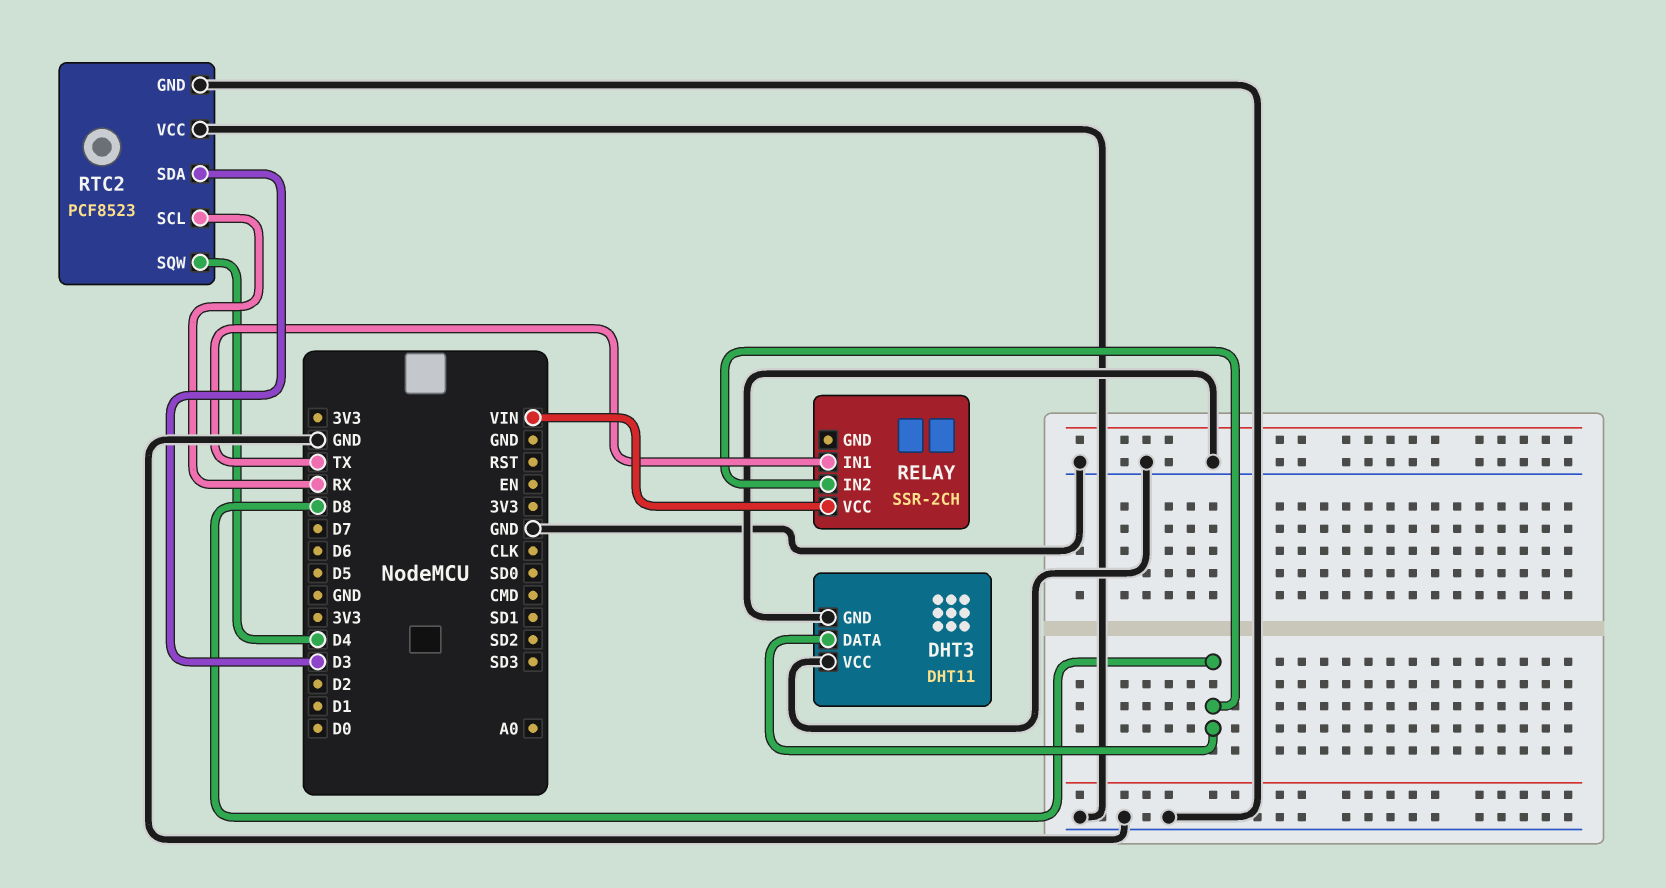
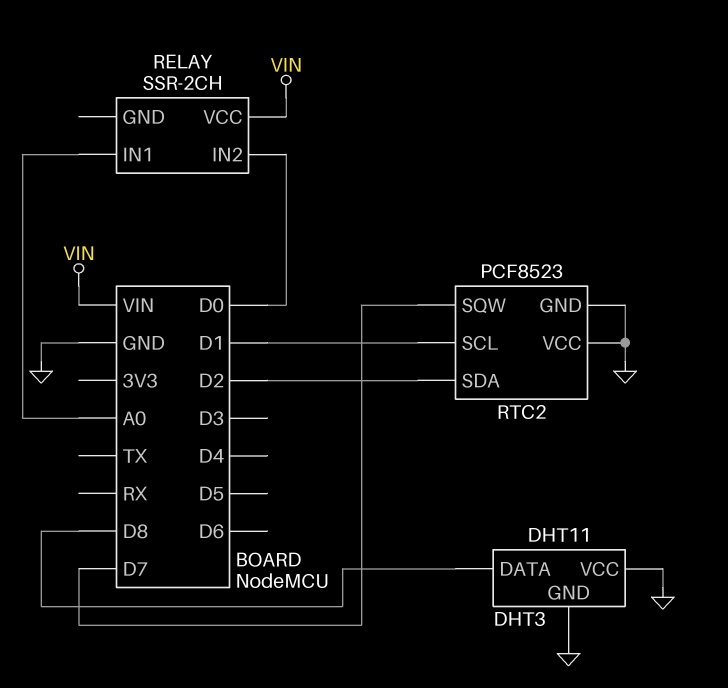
RELAY pin IN1: TX -> A0
RELAY pin IN2: D8 -> D0
RTC2 pin SCL: RX -> D1
RTC2 pin SDA: D3 -> D2
RTC2 pin SQW: D4 -> D7

